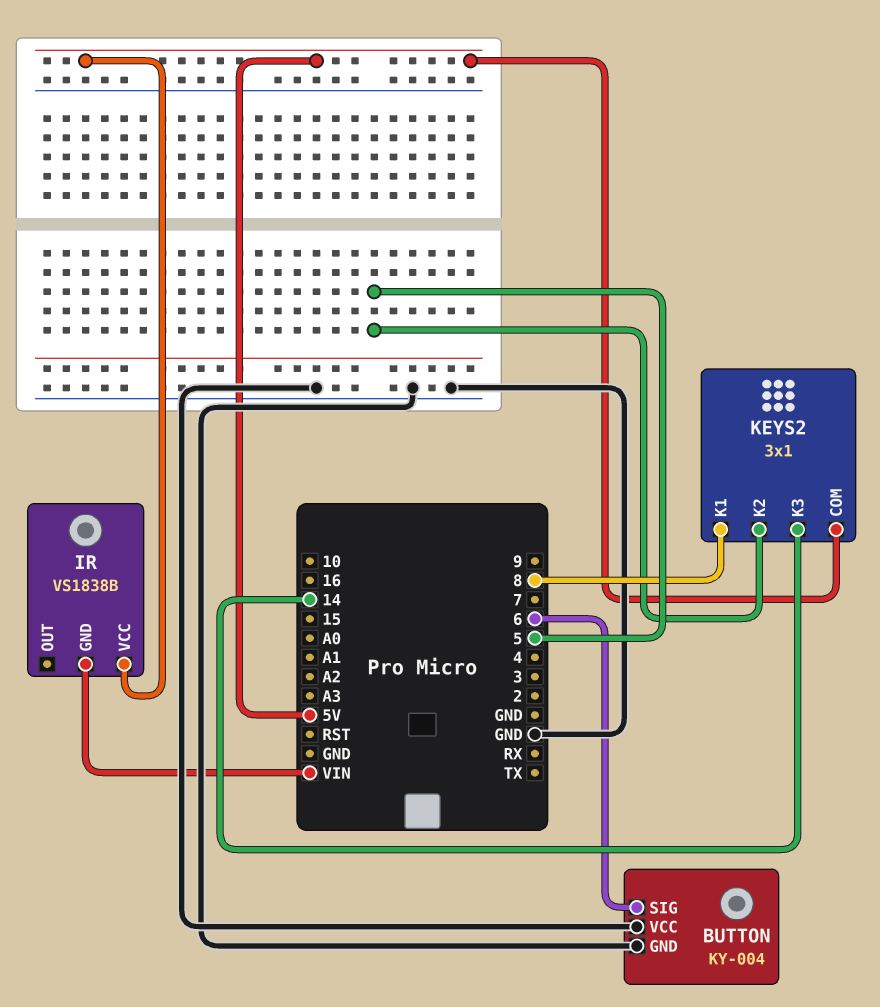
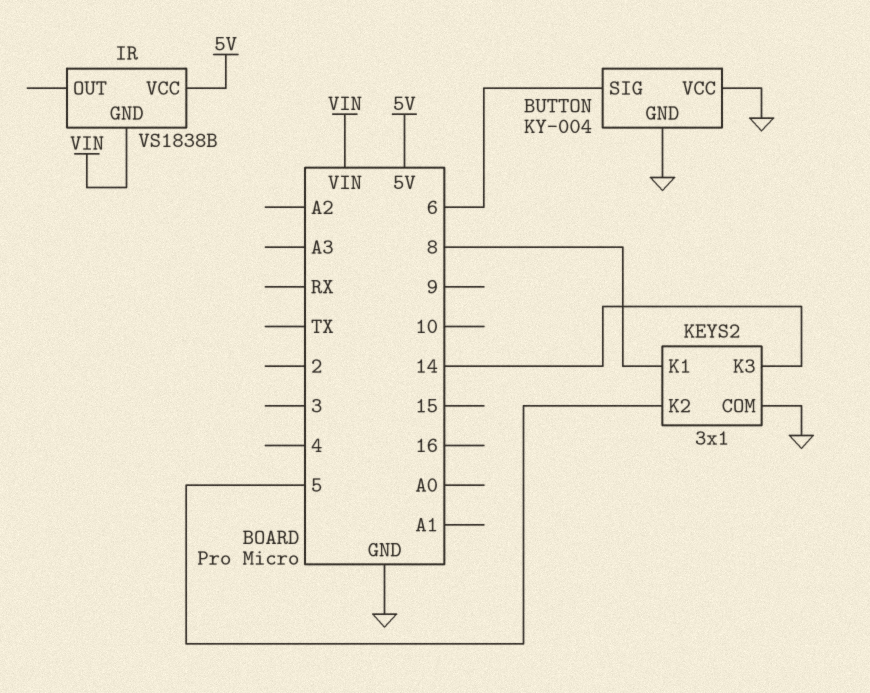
KEYS2 pin COM: 5V -> GND

